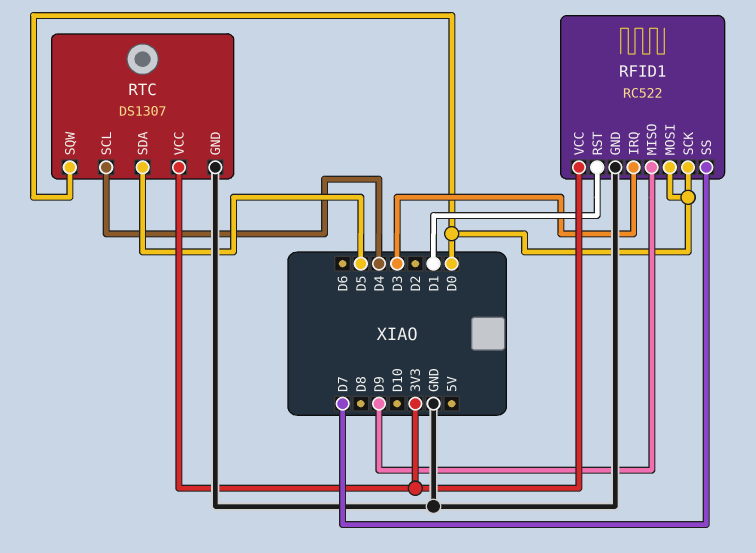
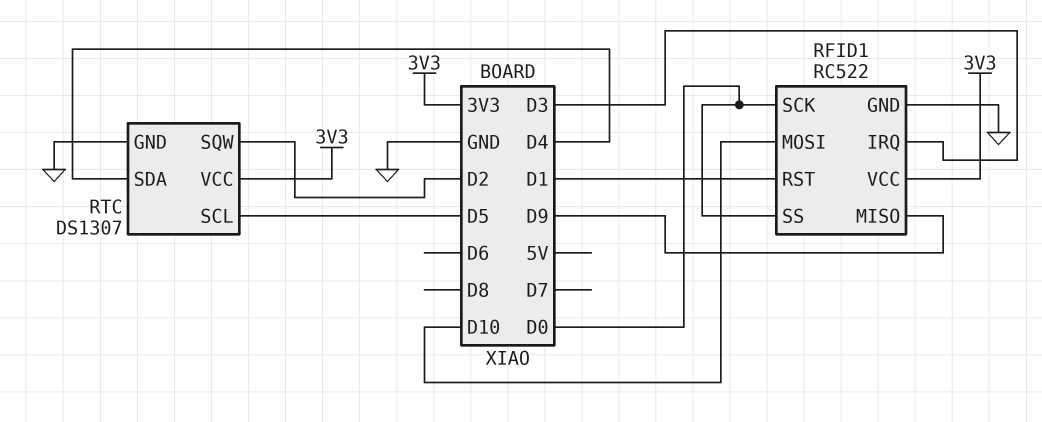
RFID1 pin MOSI: D0 -> D10
RFID1 pin SS: D7 -> D0
RTC pin SCL: D4 -> D5
RTC pin SDA: D5 -> D4
RTC pin SQW: D0 -> D2

